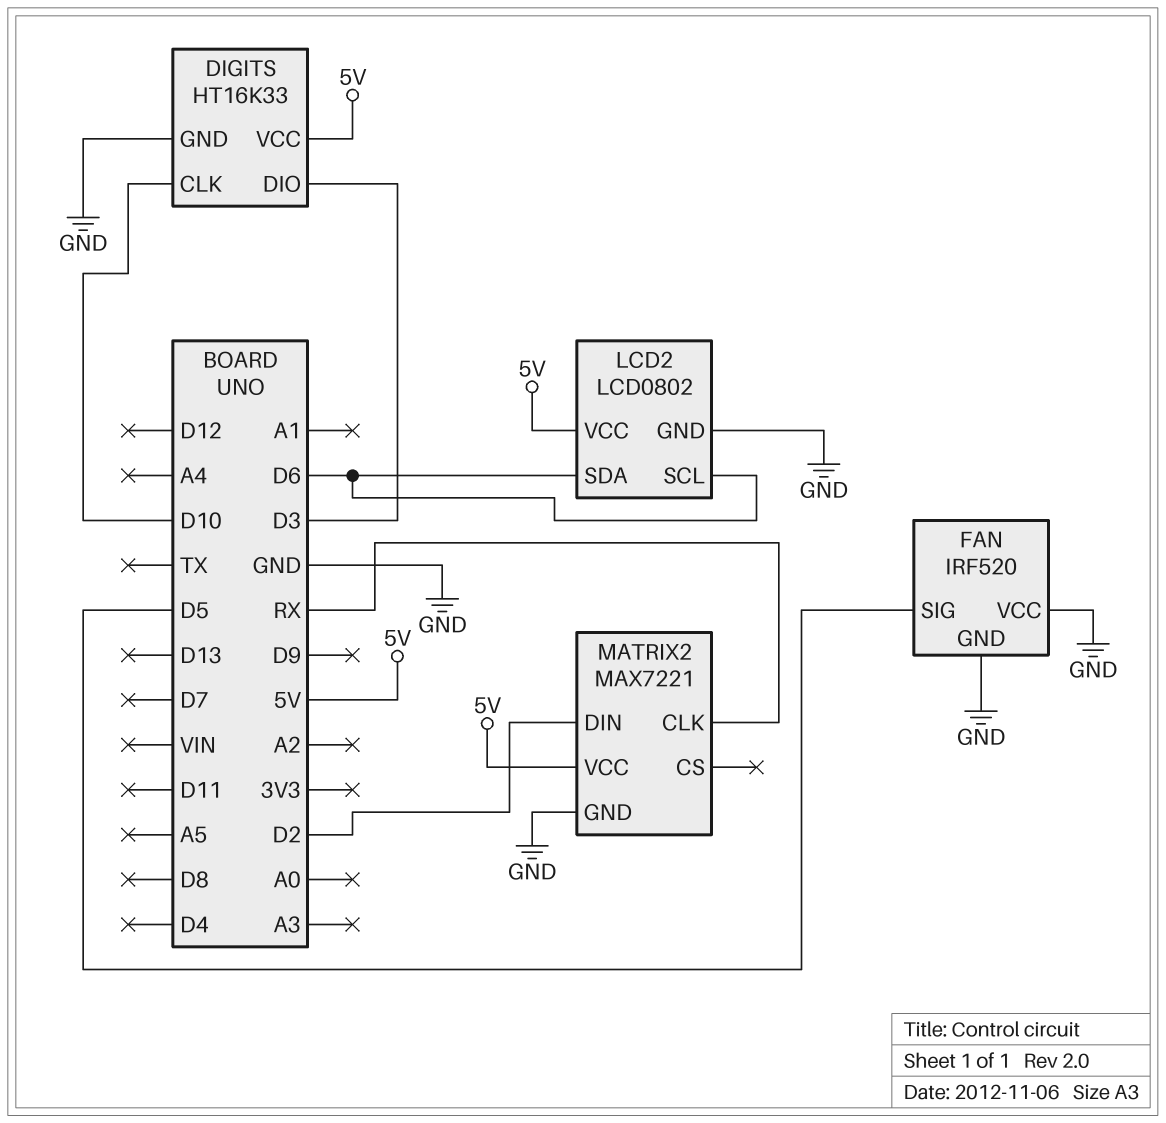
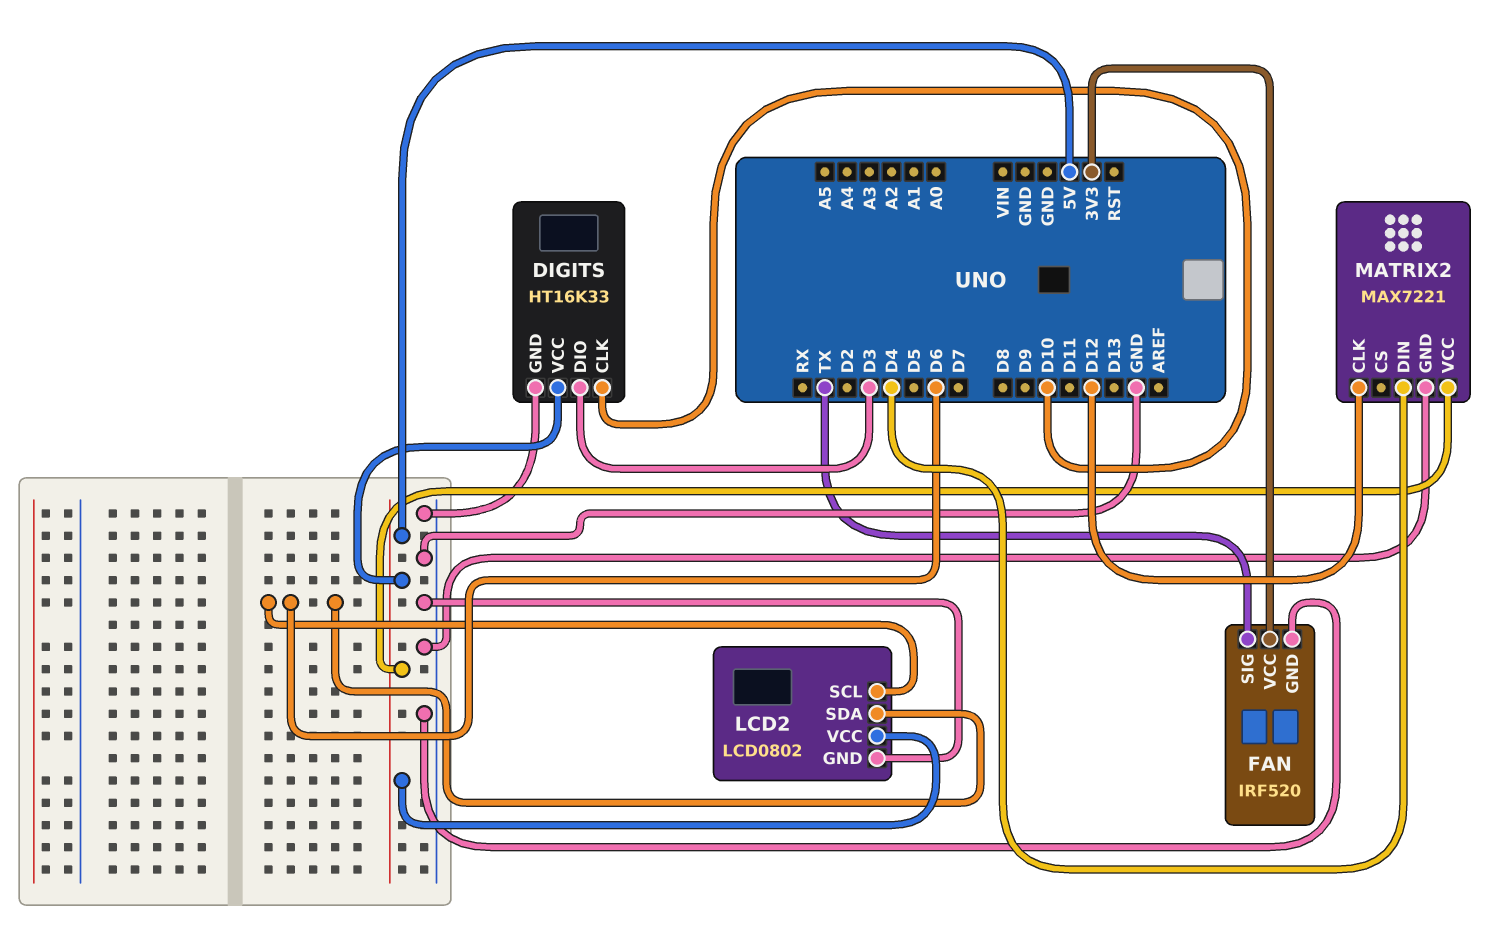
FAN pin SIG: D5 -> TX
FAN pin VCC: GND -> 3V3
MATRIX2 pin CLK: RX -> D12
MATRIX2 pin DIN: D2 -> D4

